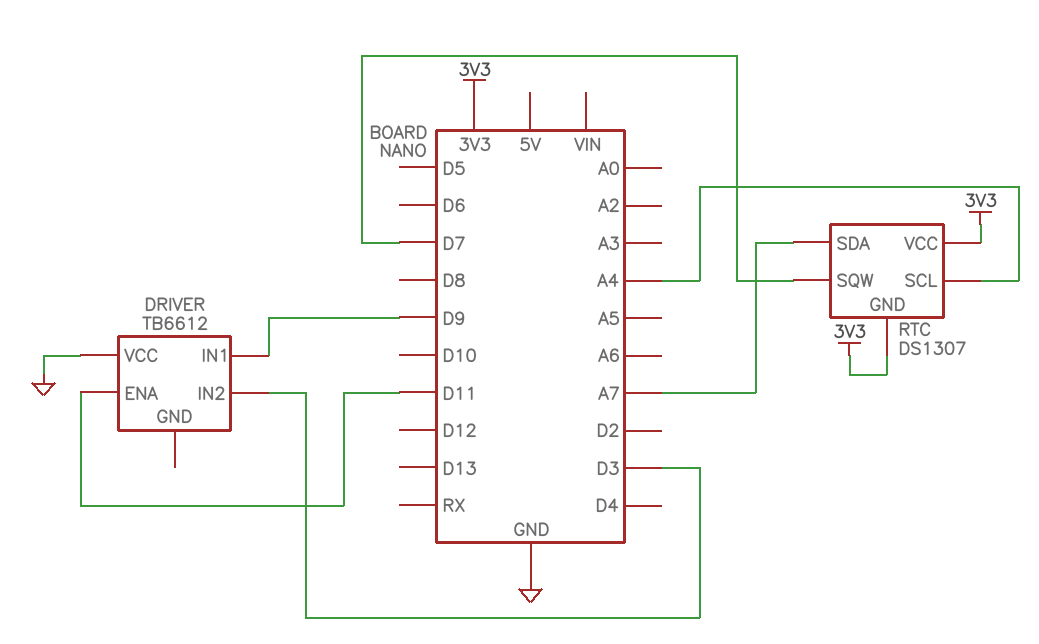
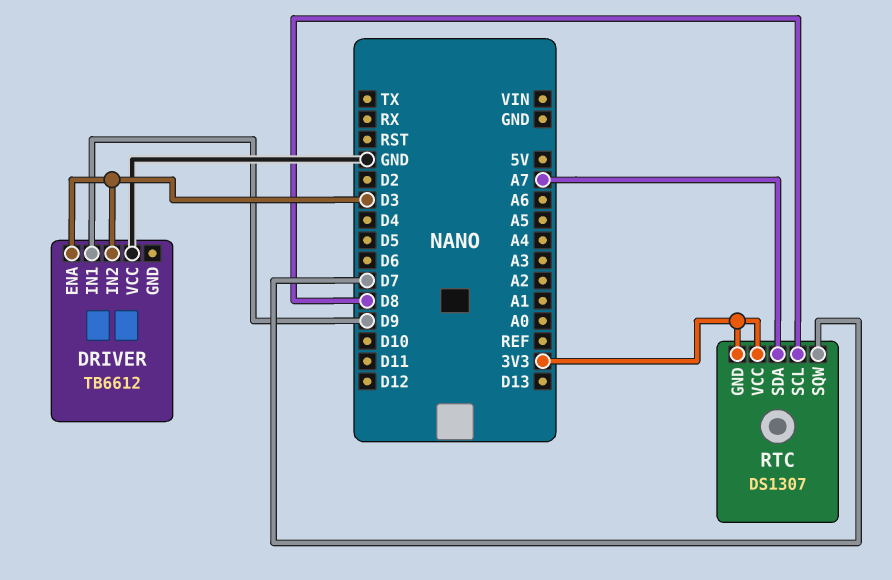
DRIVER pin ENA: D11 -> D3
RTC pin SCL: A4 -> D8

